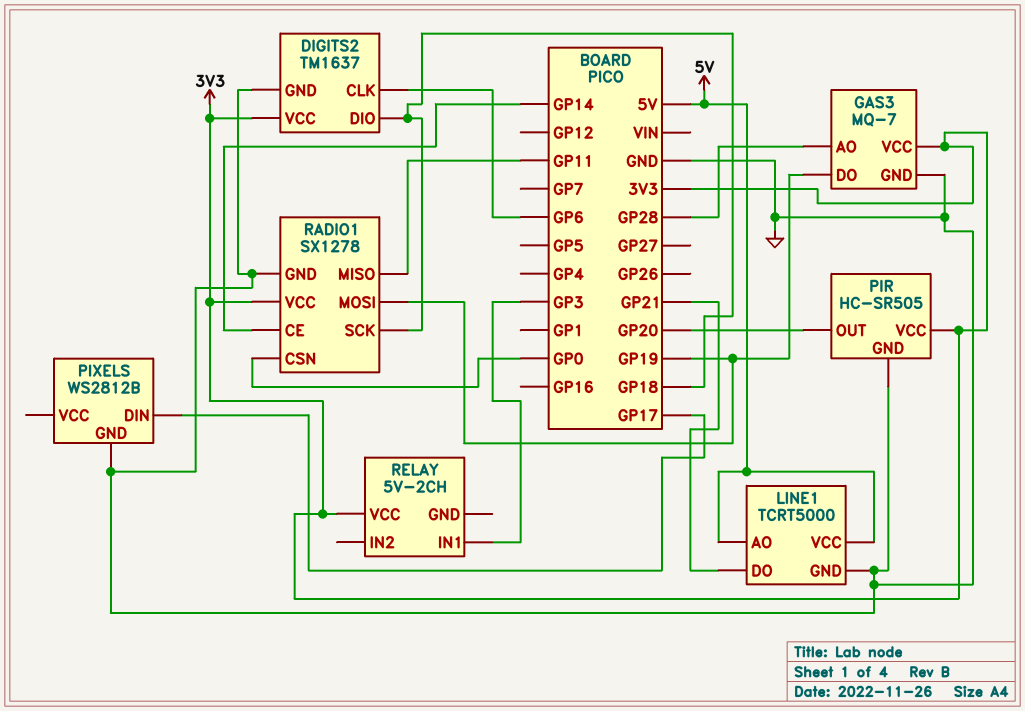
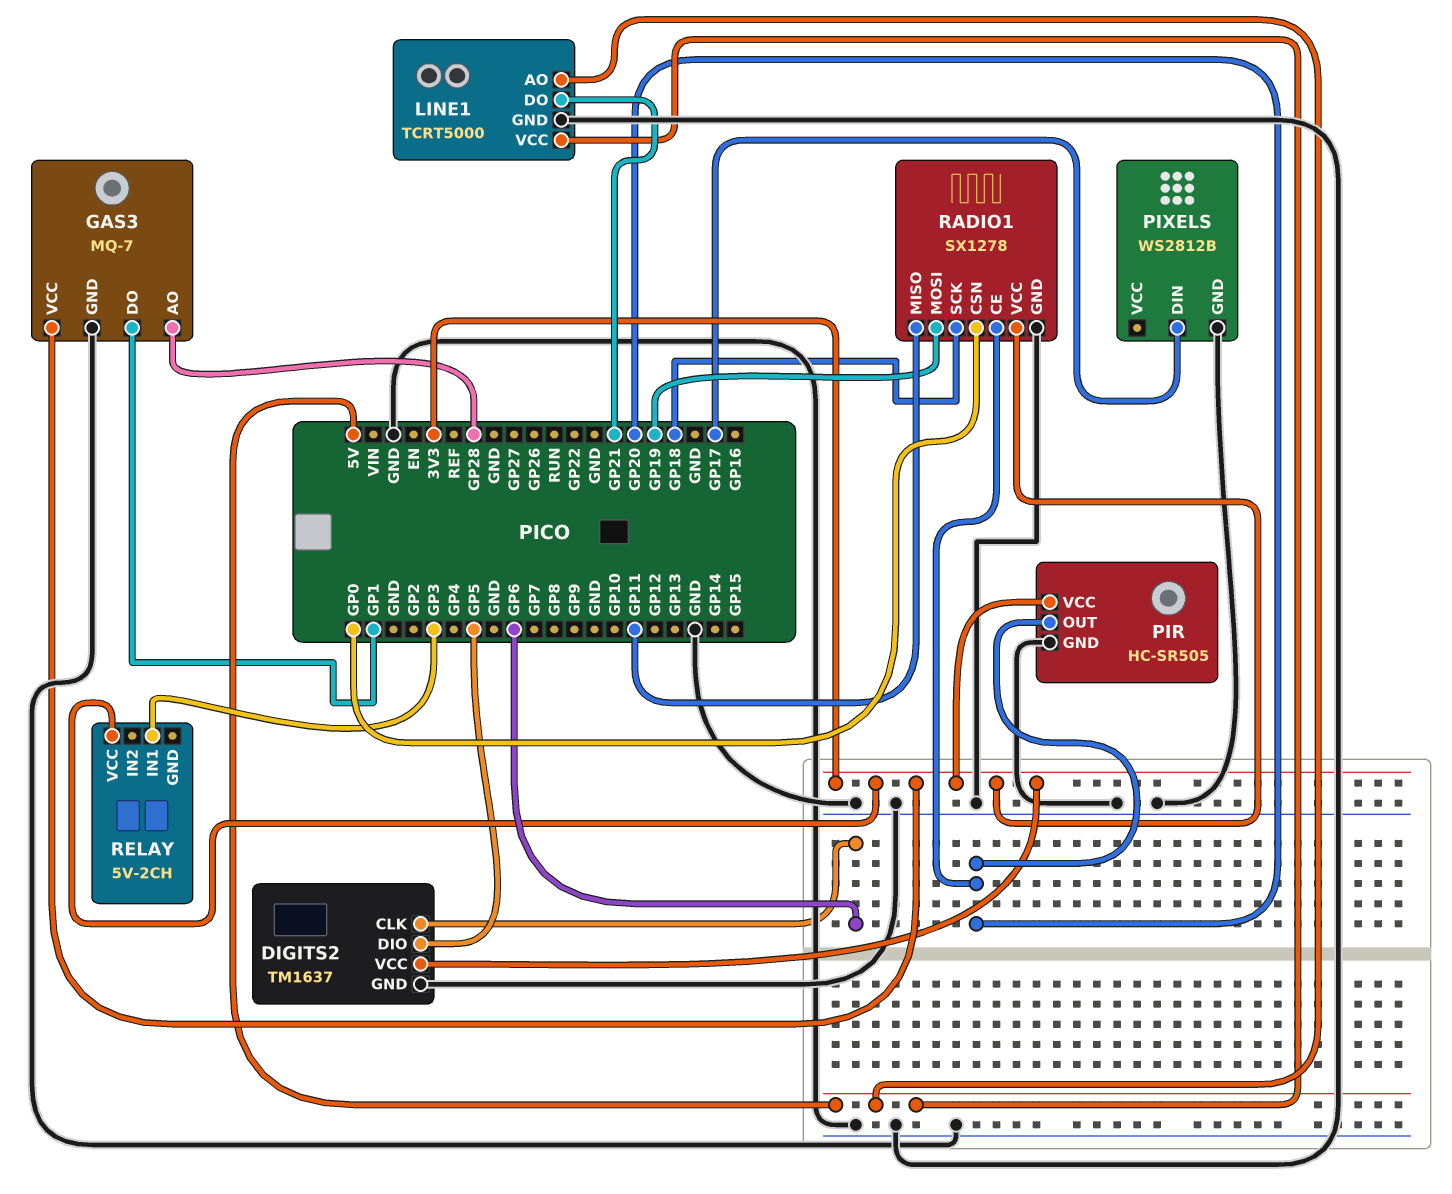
DIGITS2 pin DIO: GP18 -> GP5
GAS3 pin DO: GP19 -> GP1
RADIO1 pin CE: GP14 -> GP20

